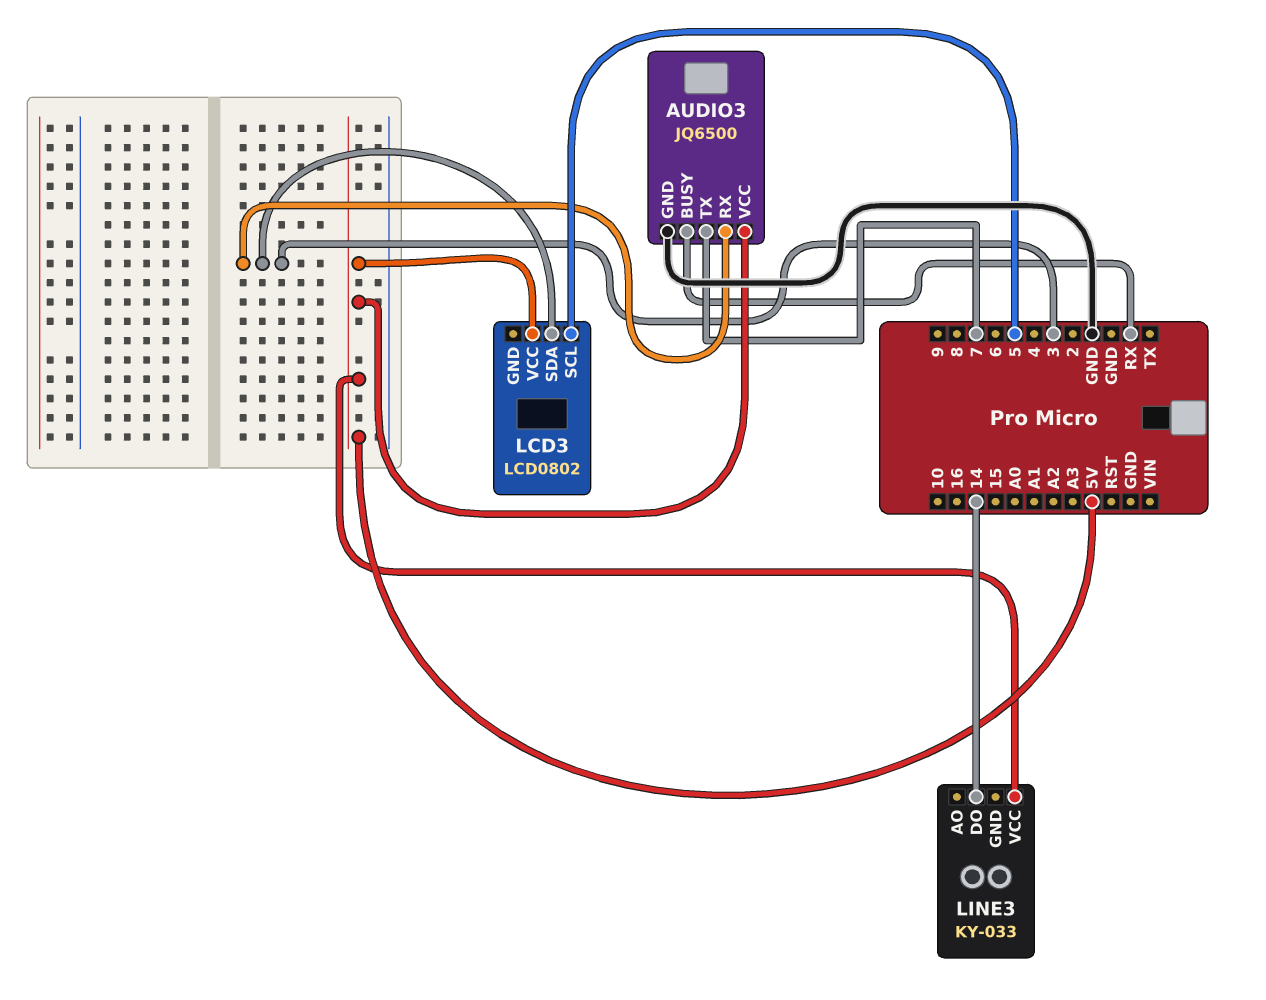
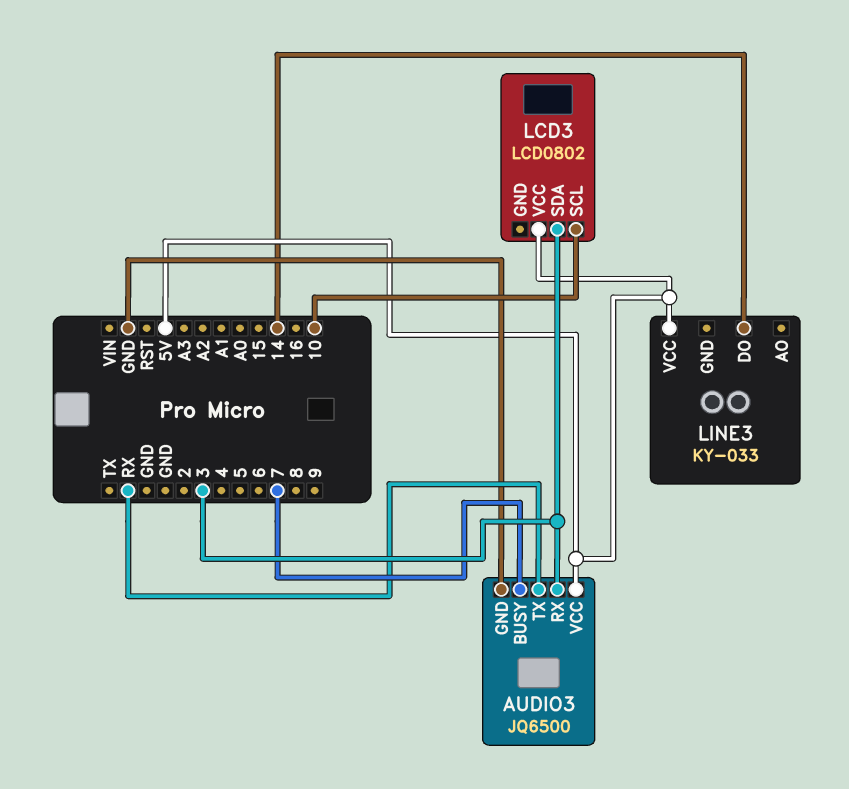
AUDIO3 pin BUSY: RX -> 7
AUDIO3 pin TX: 7 -> RX
LCD3 pin SCL: 5 -> 10

